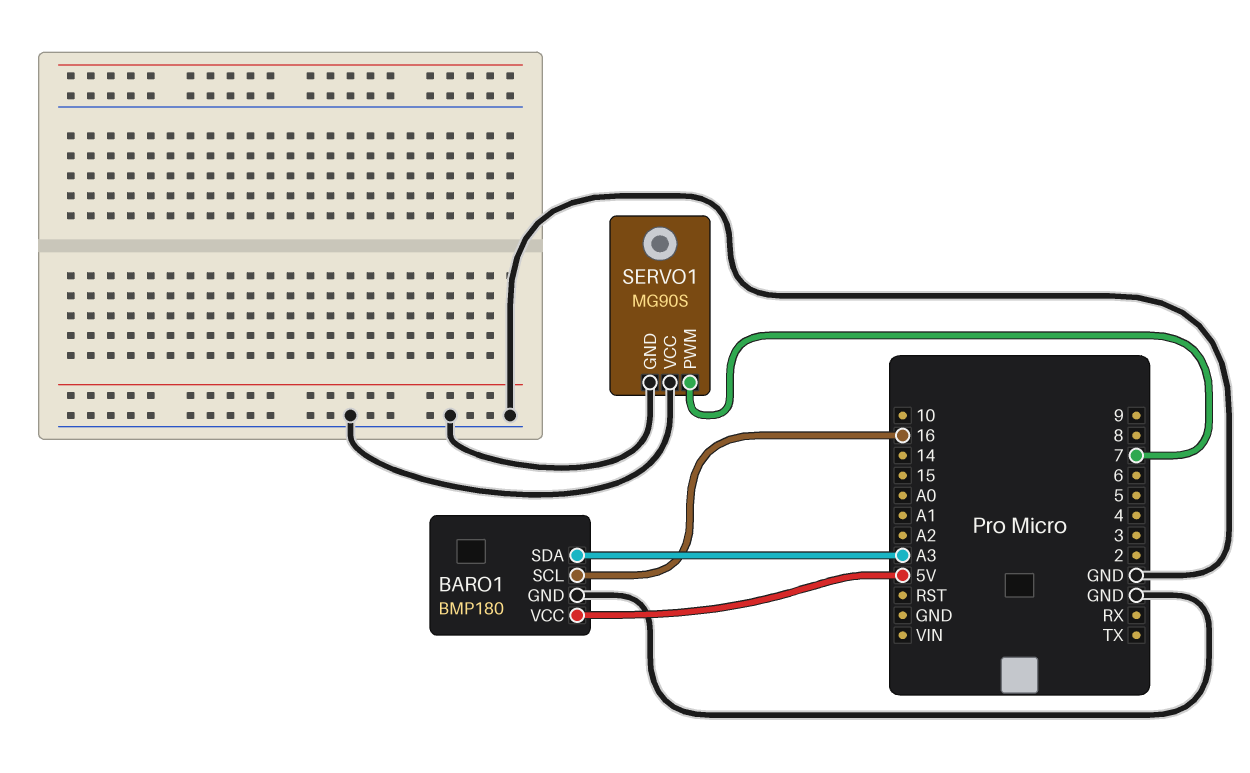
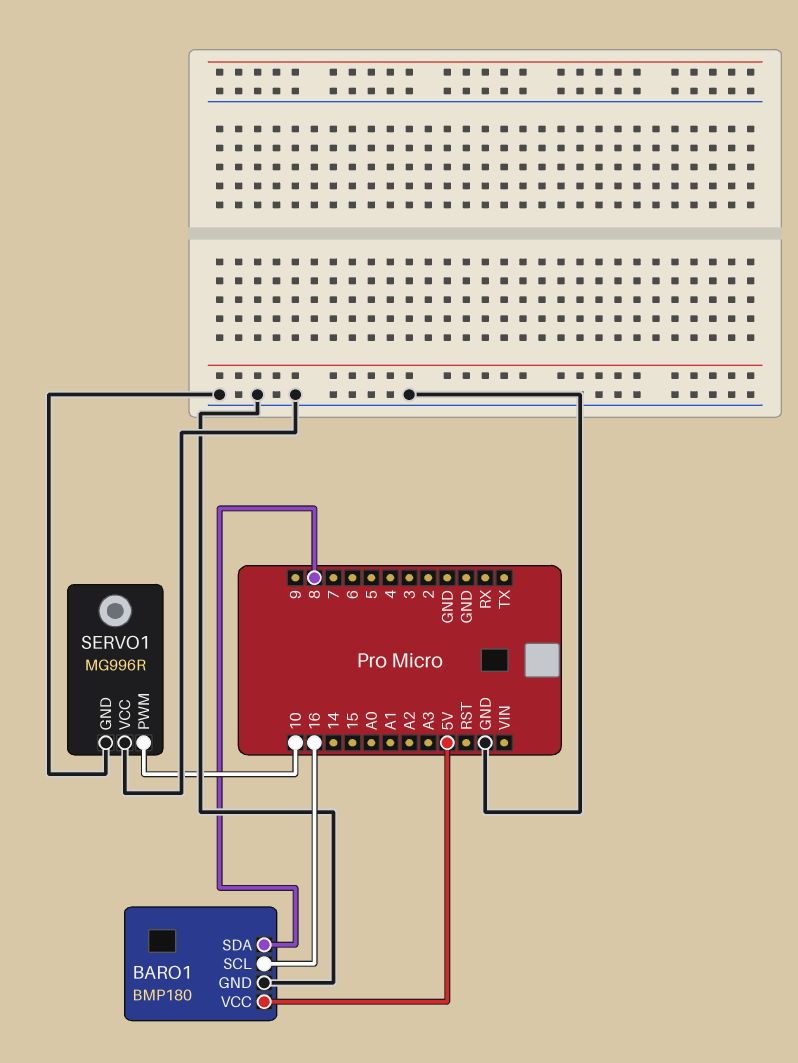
BARO1 pin SDA: A3 -> 8
SERVO1: MG90S -> MG996R
SERVO1 pin PWM: 7 -> 10

